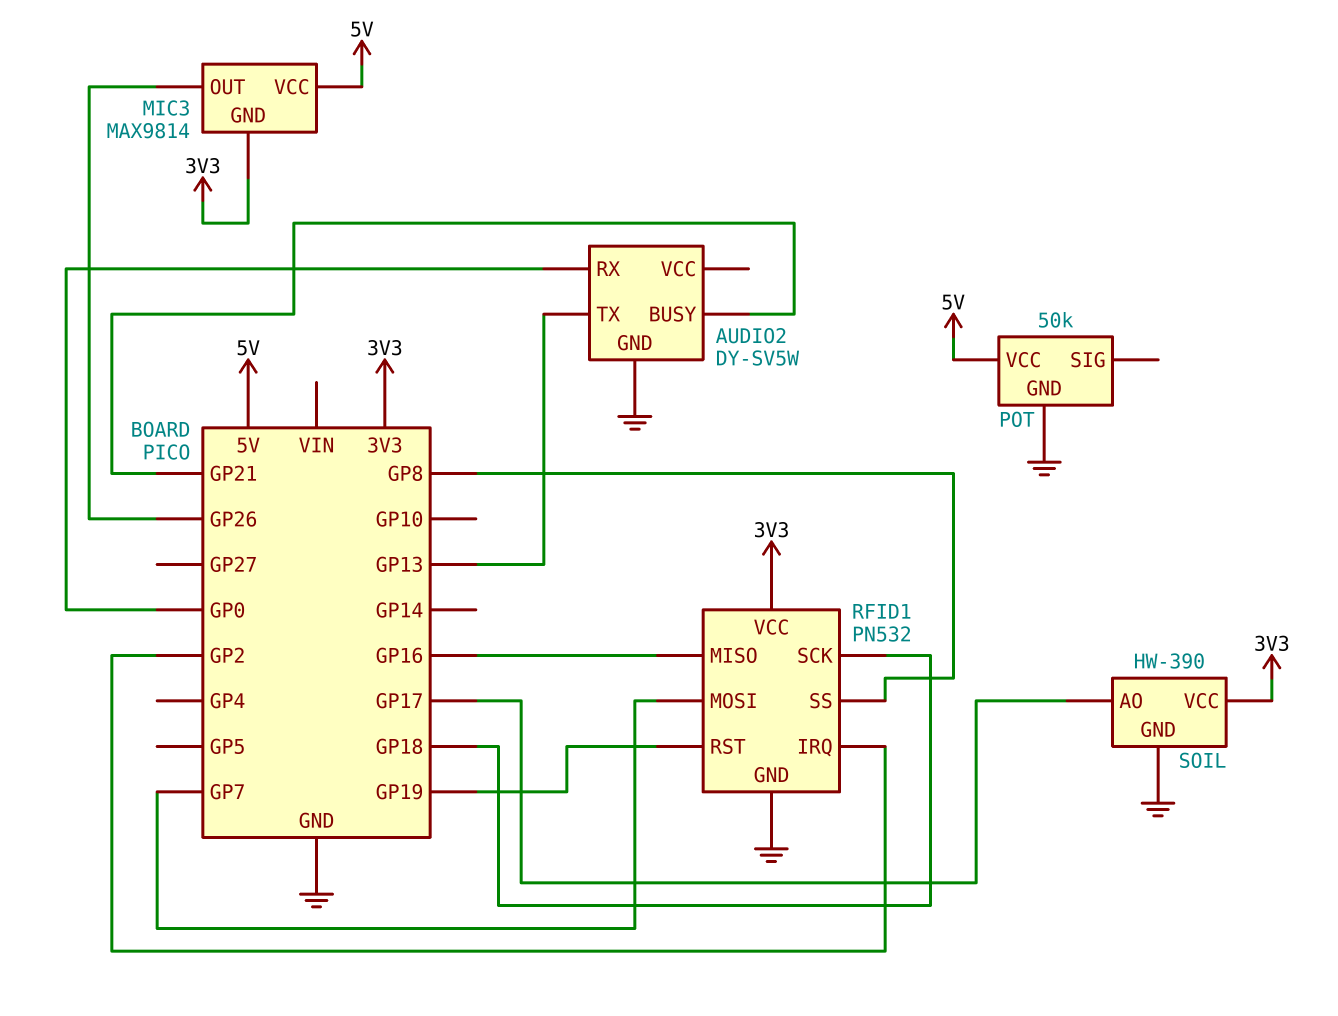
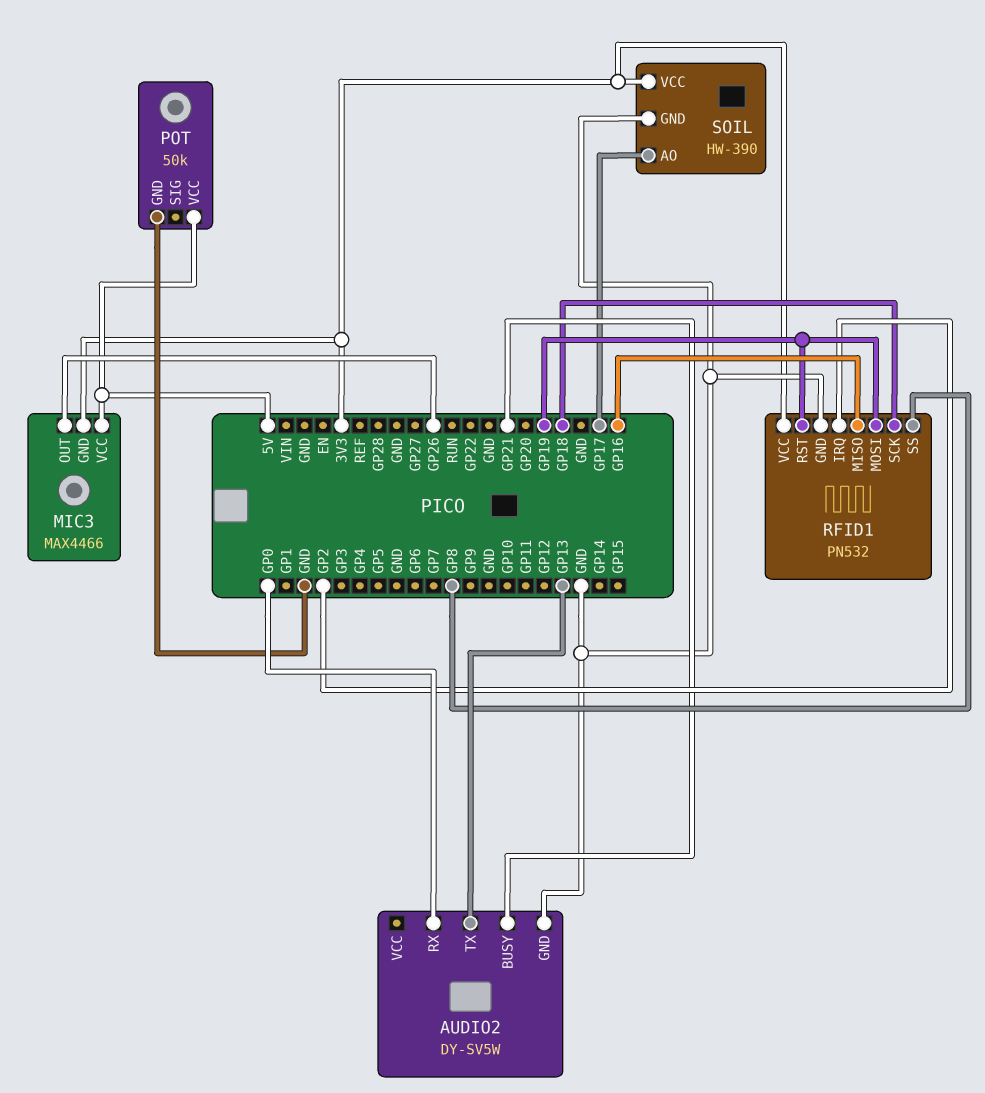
MIC3: MAX9814 -> MAX4466
RFID1 pin MOSI: GP7 -> GP19

